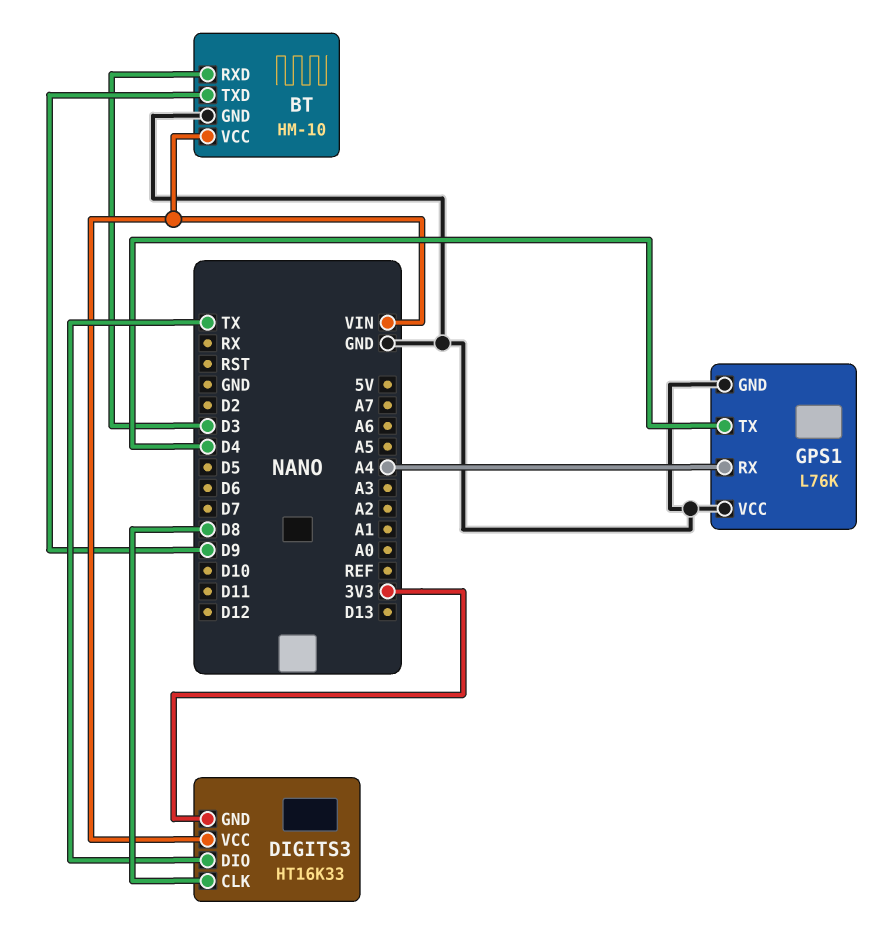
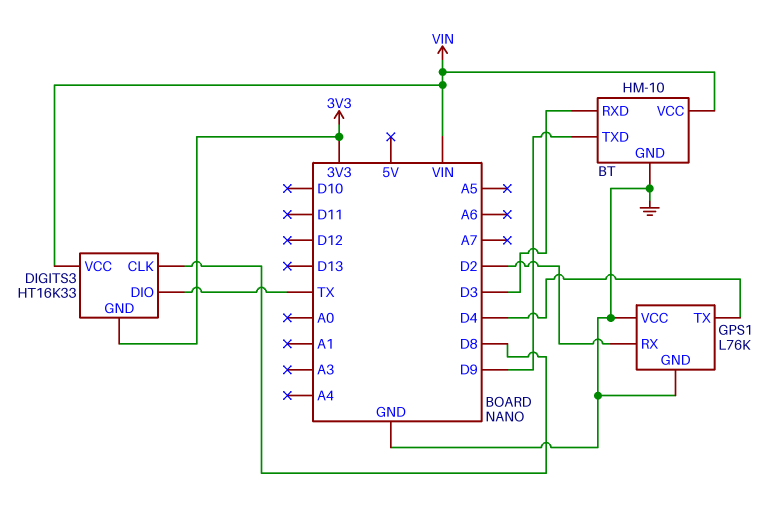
GPS1 pin RX: A4 -> D2

